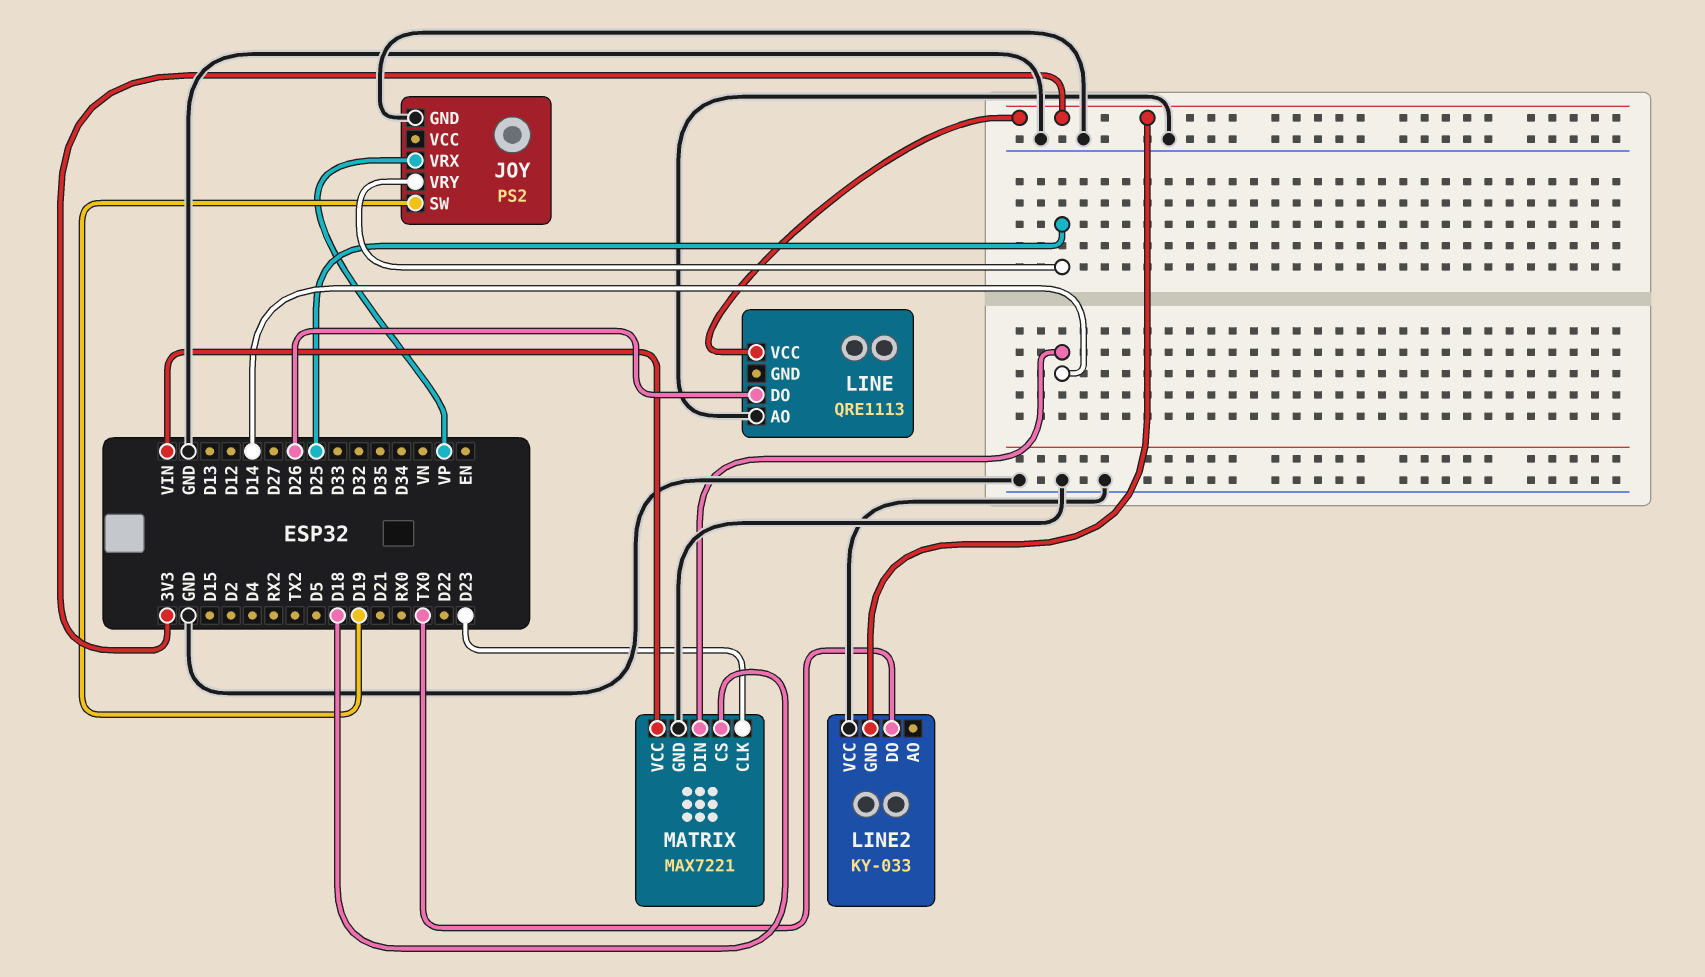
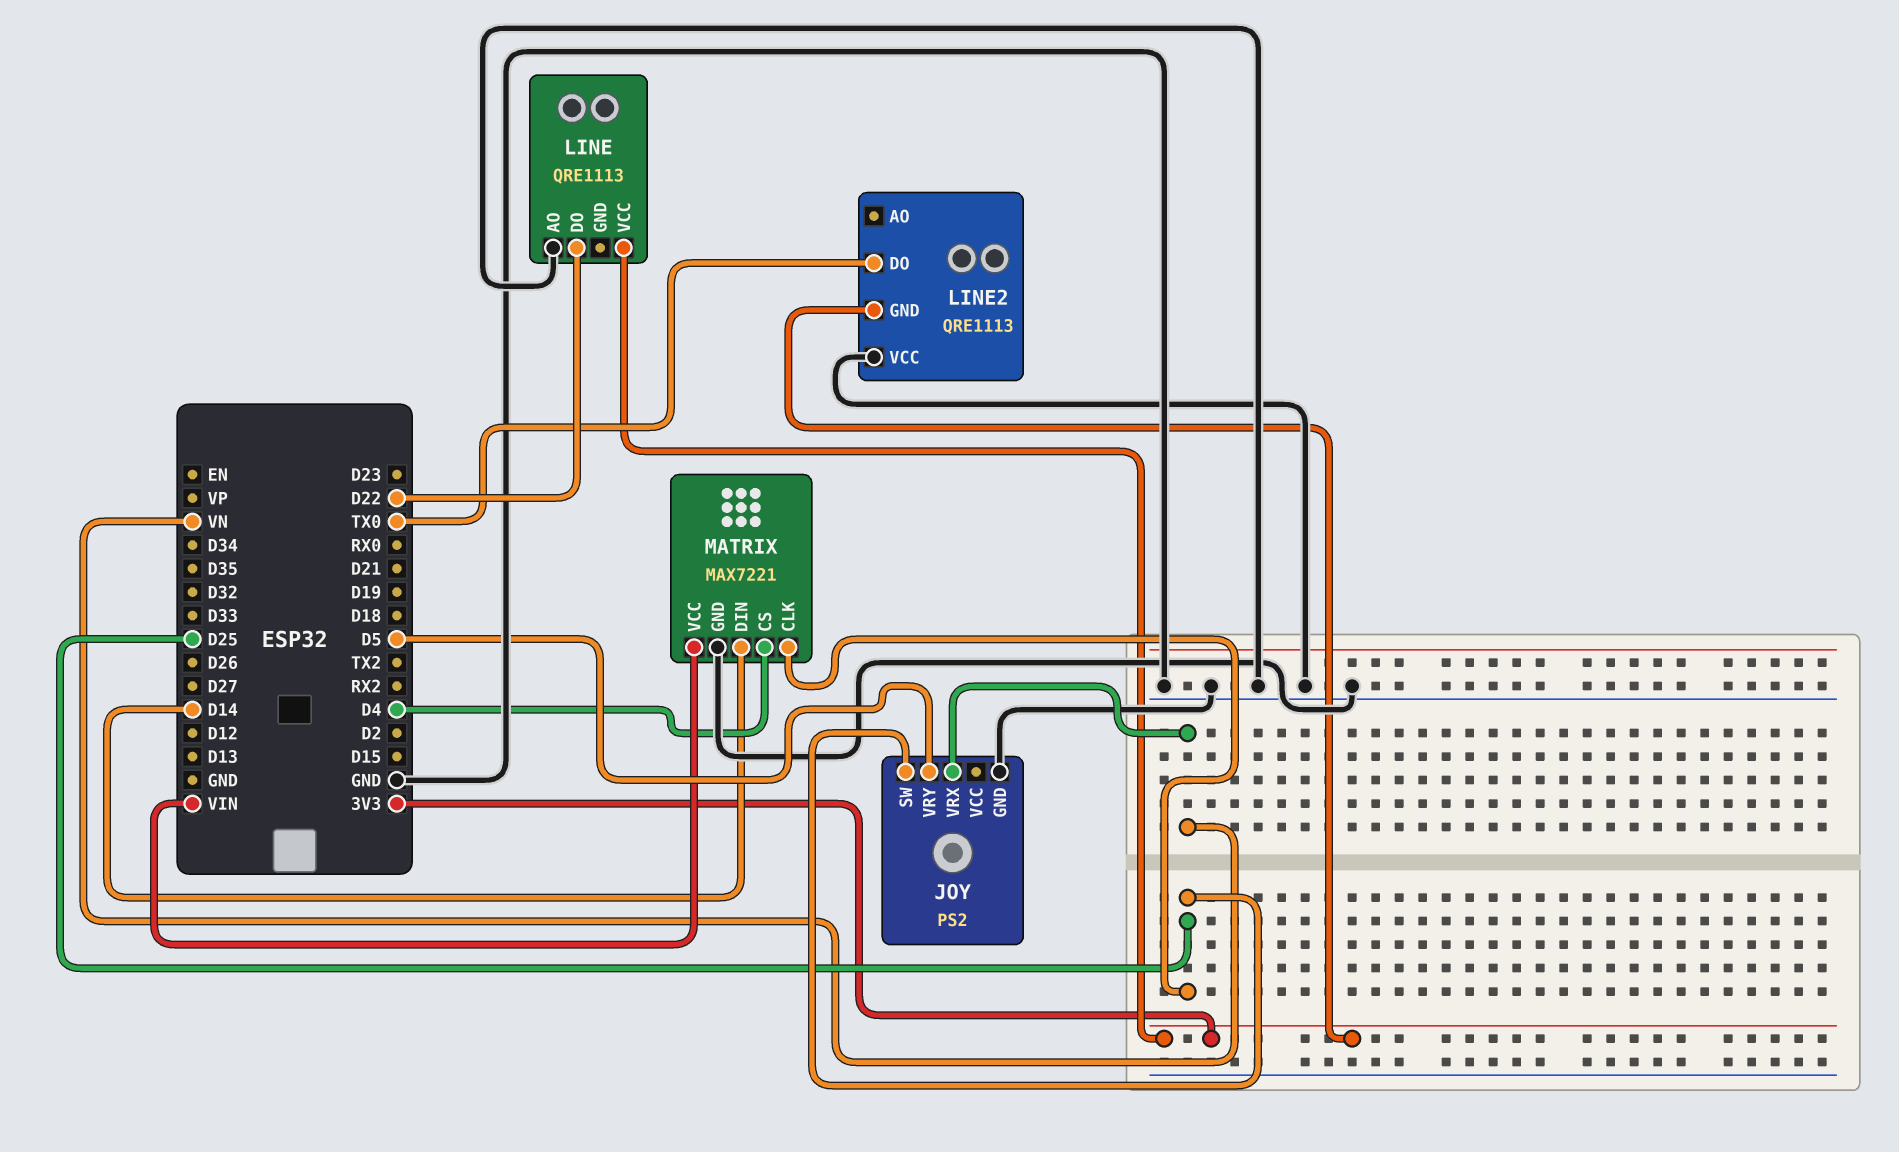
JOY pin SW: D19 -> D25
JOY pin VRX: VP -> VN
JOY pin VRY: D25 -> D5
LINE pin DO: D26 -> D22
LINE2: KY-033 -> QRE1113
MATRIX pin CLK: D23 -> D25
MATRIX pin CS: D18 -> D4

